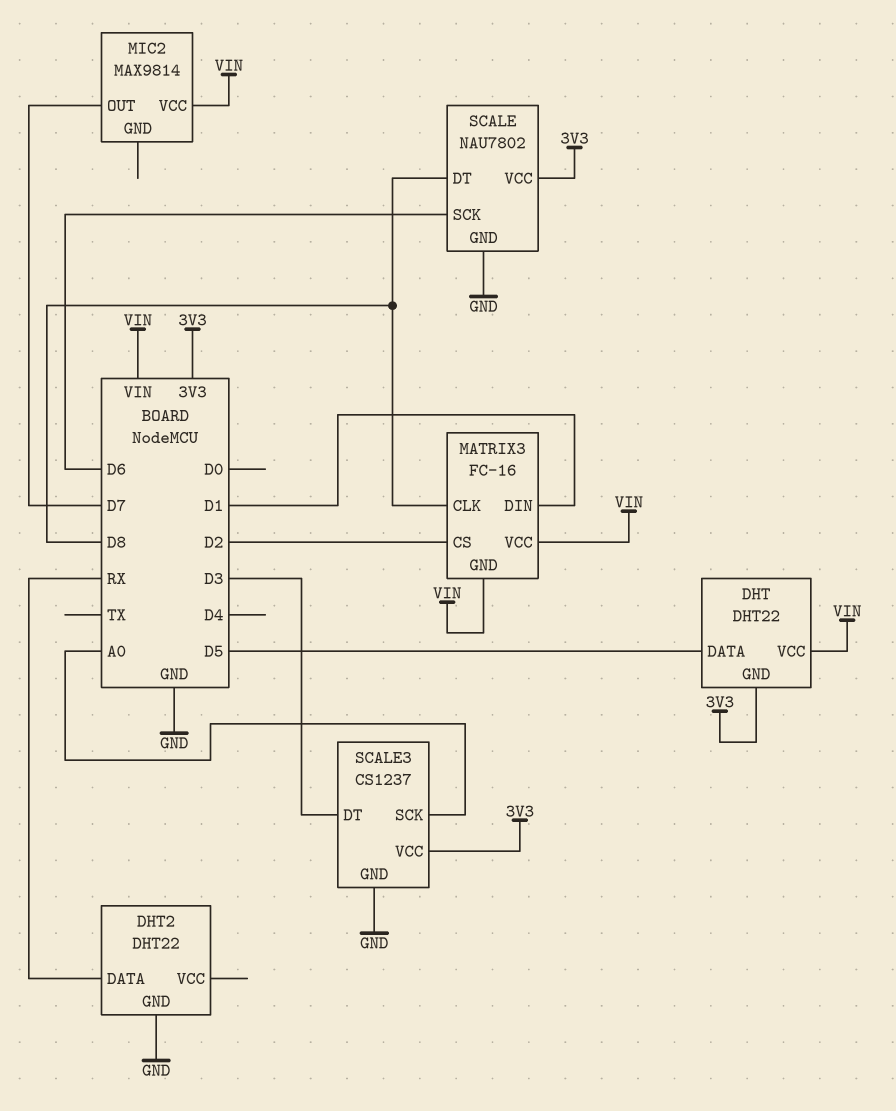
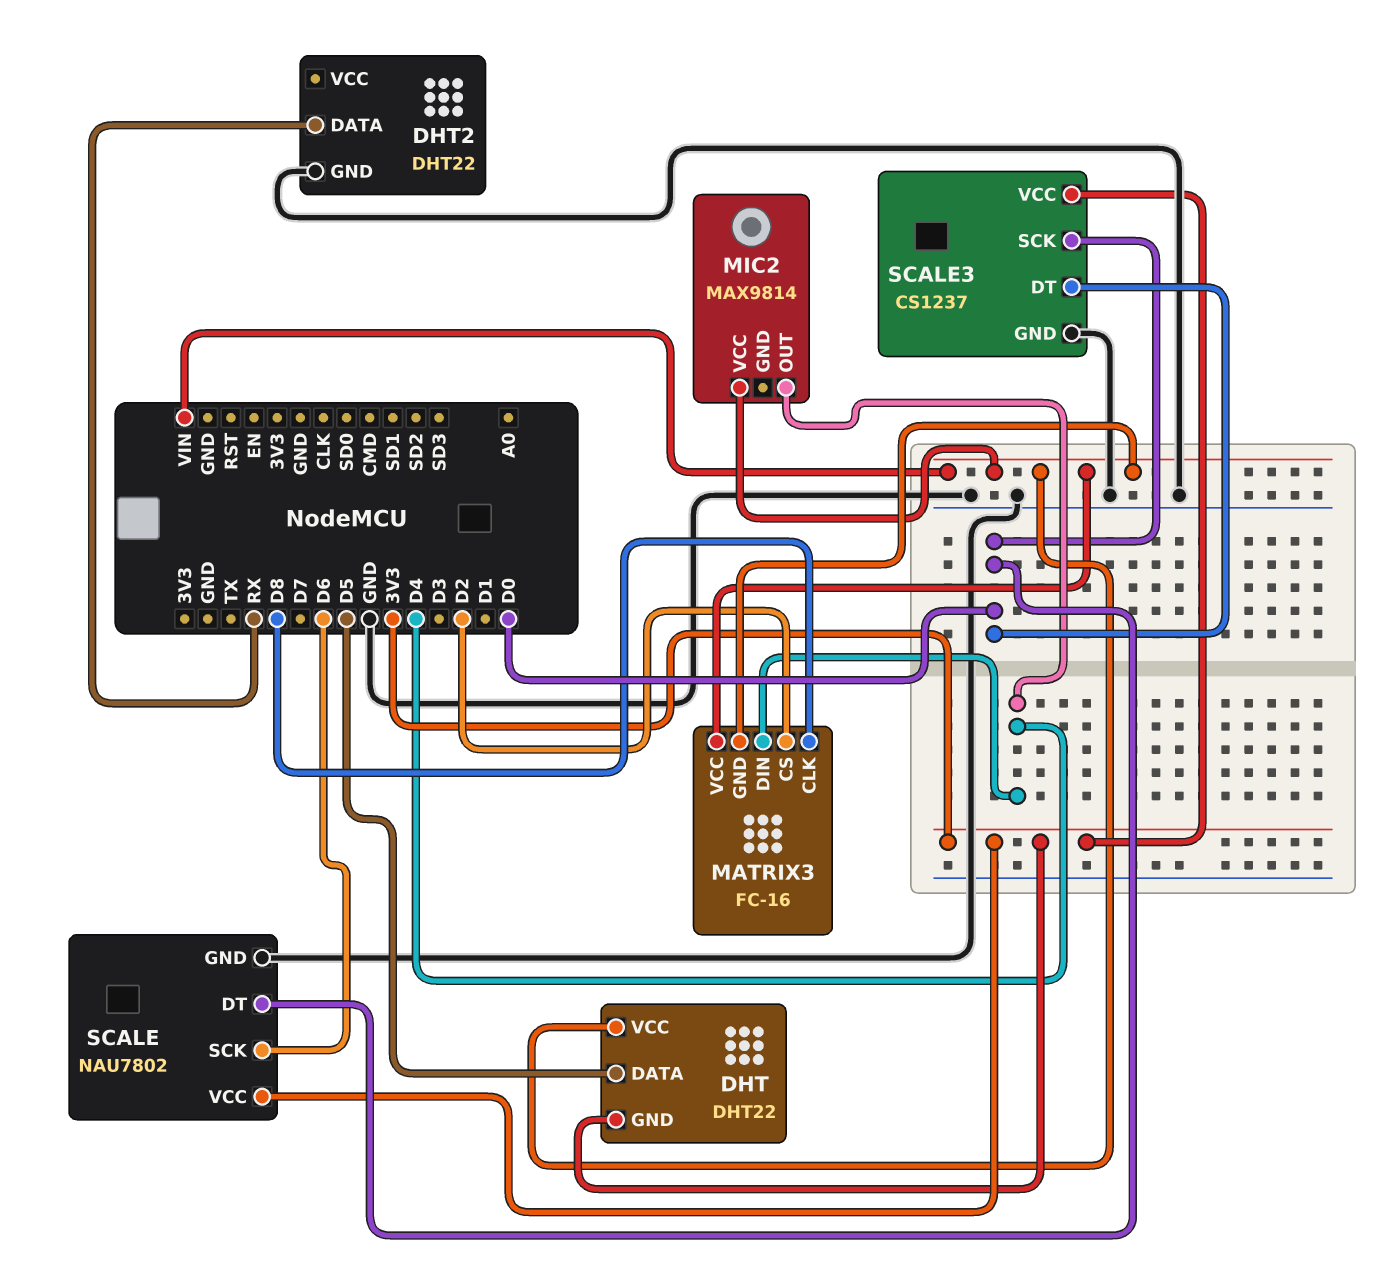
MATRIX3 pin DIN: D1 -> D4
MIC2 pin OUT: D7 -> D4
SCALE pin DT: D8 -> D0
SCALE3 pin DT: D3 -> D0
SCALE3 pin SCK: A0 -> D0

